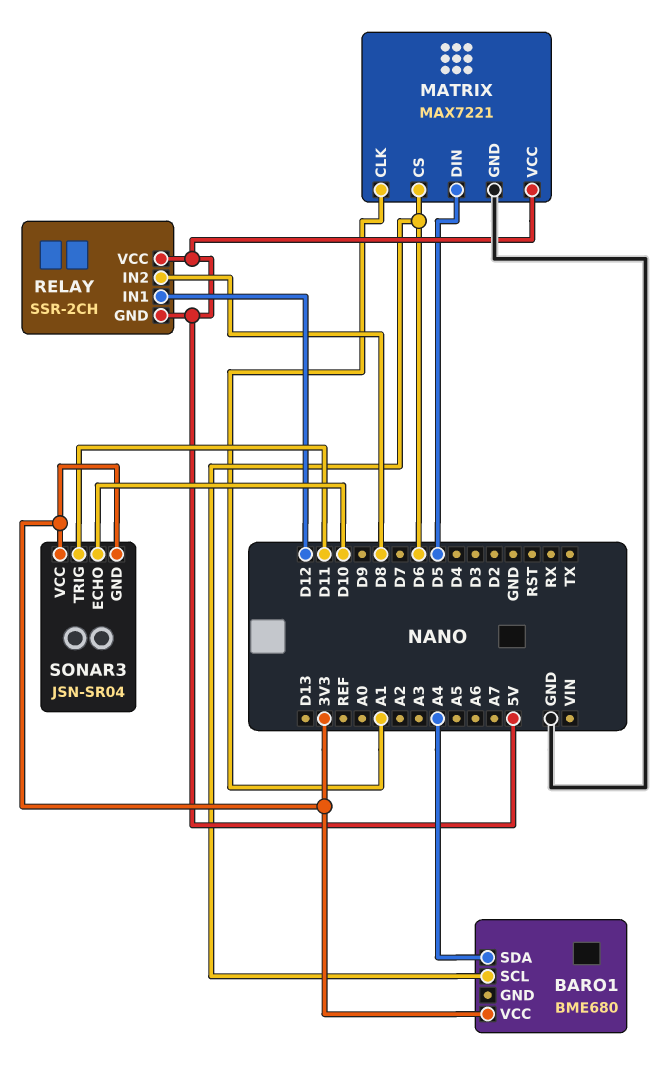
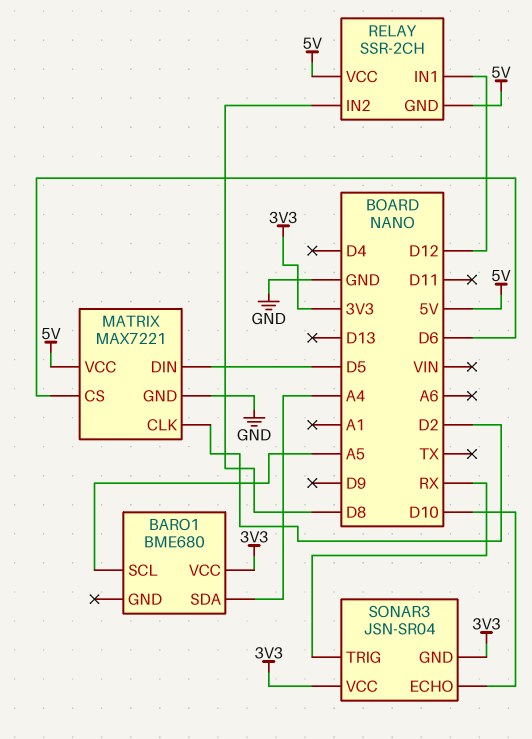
BARO1 pin SCL: D6 -> A5
MATRIX pin CLK: A1 -> D2
SONAR3 pin TRIG: D11 -> RX

